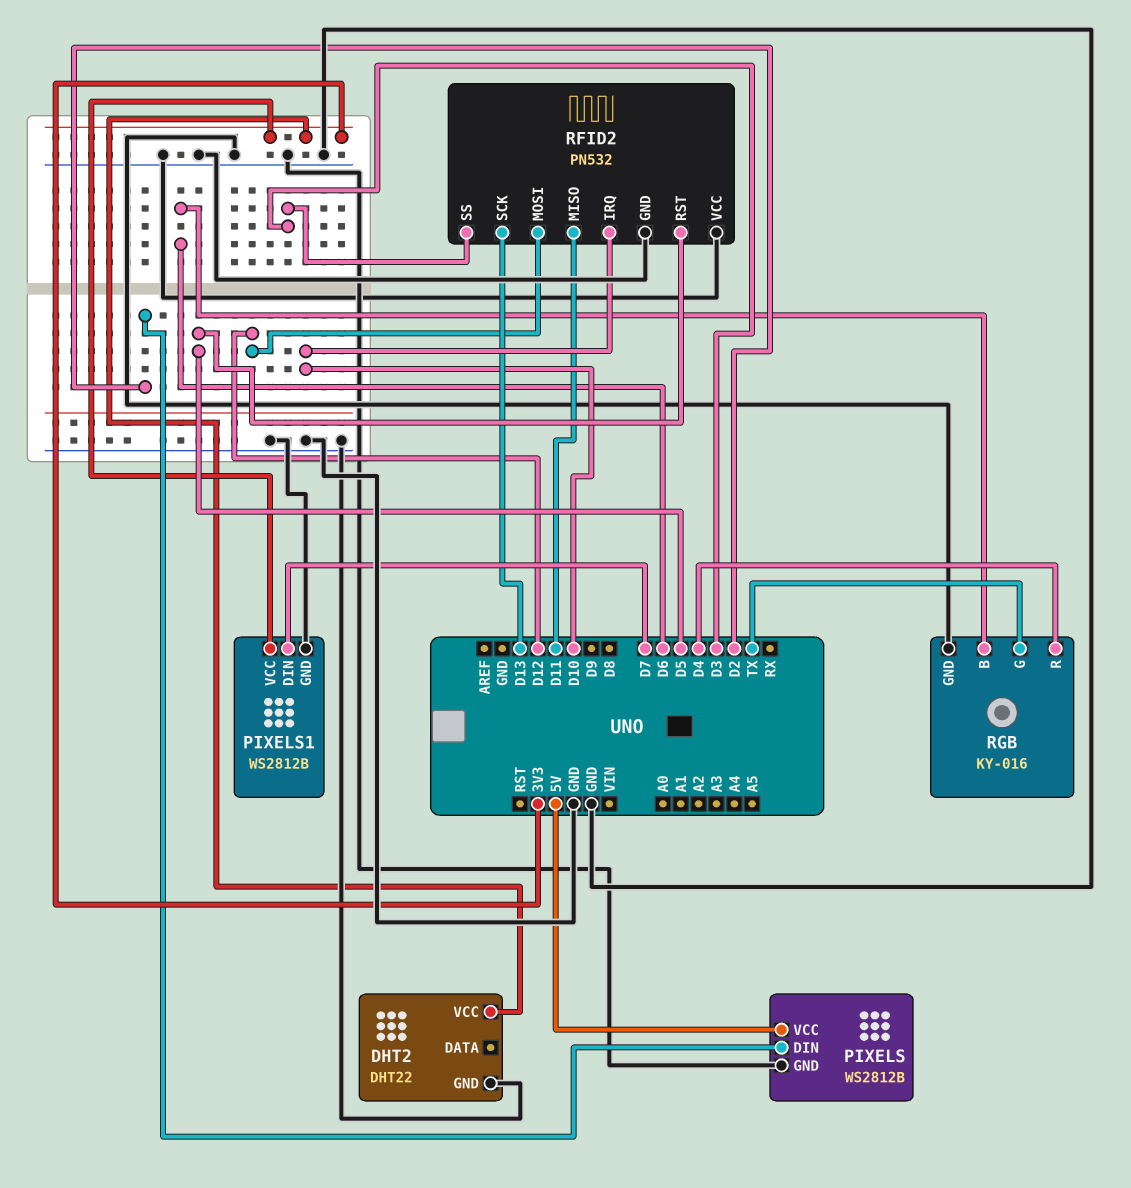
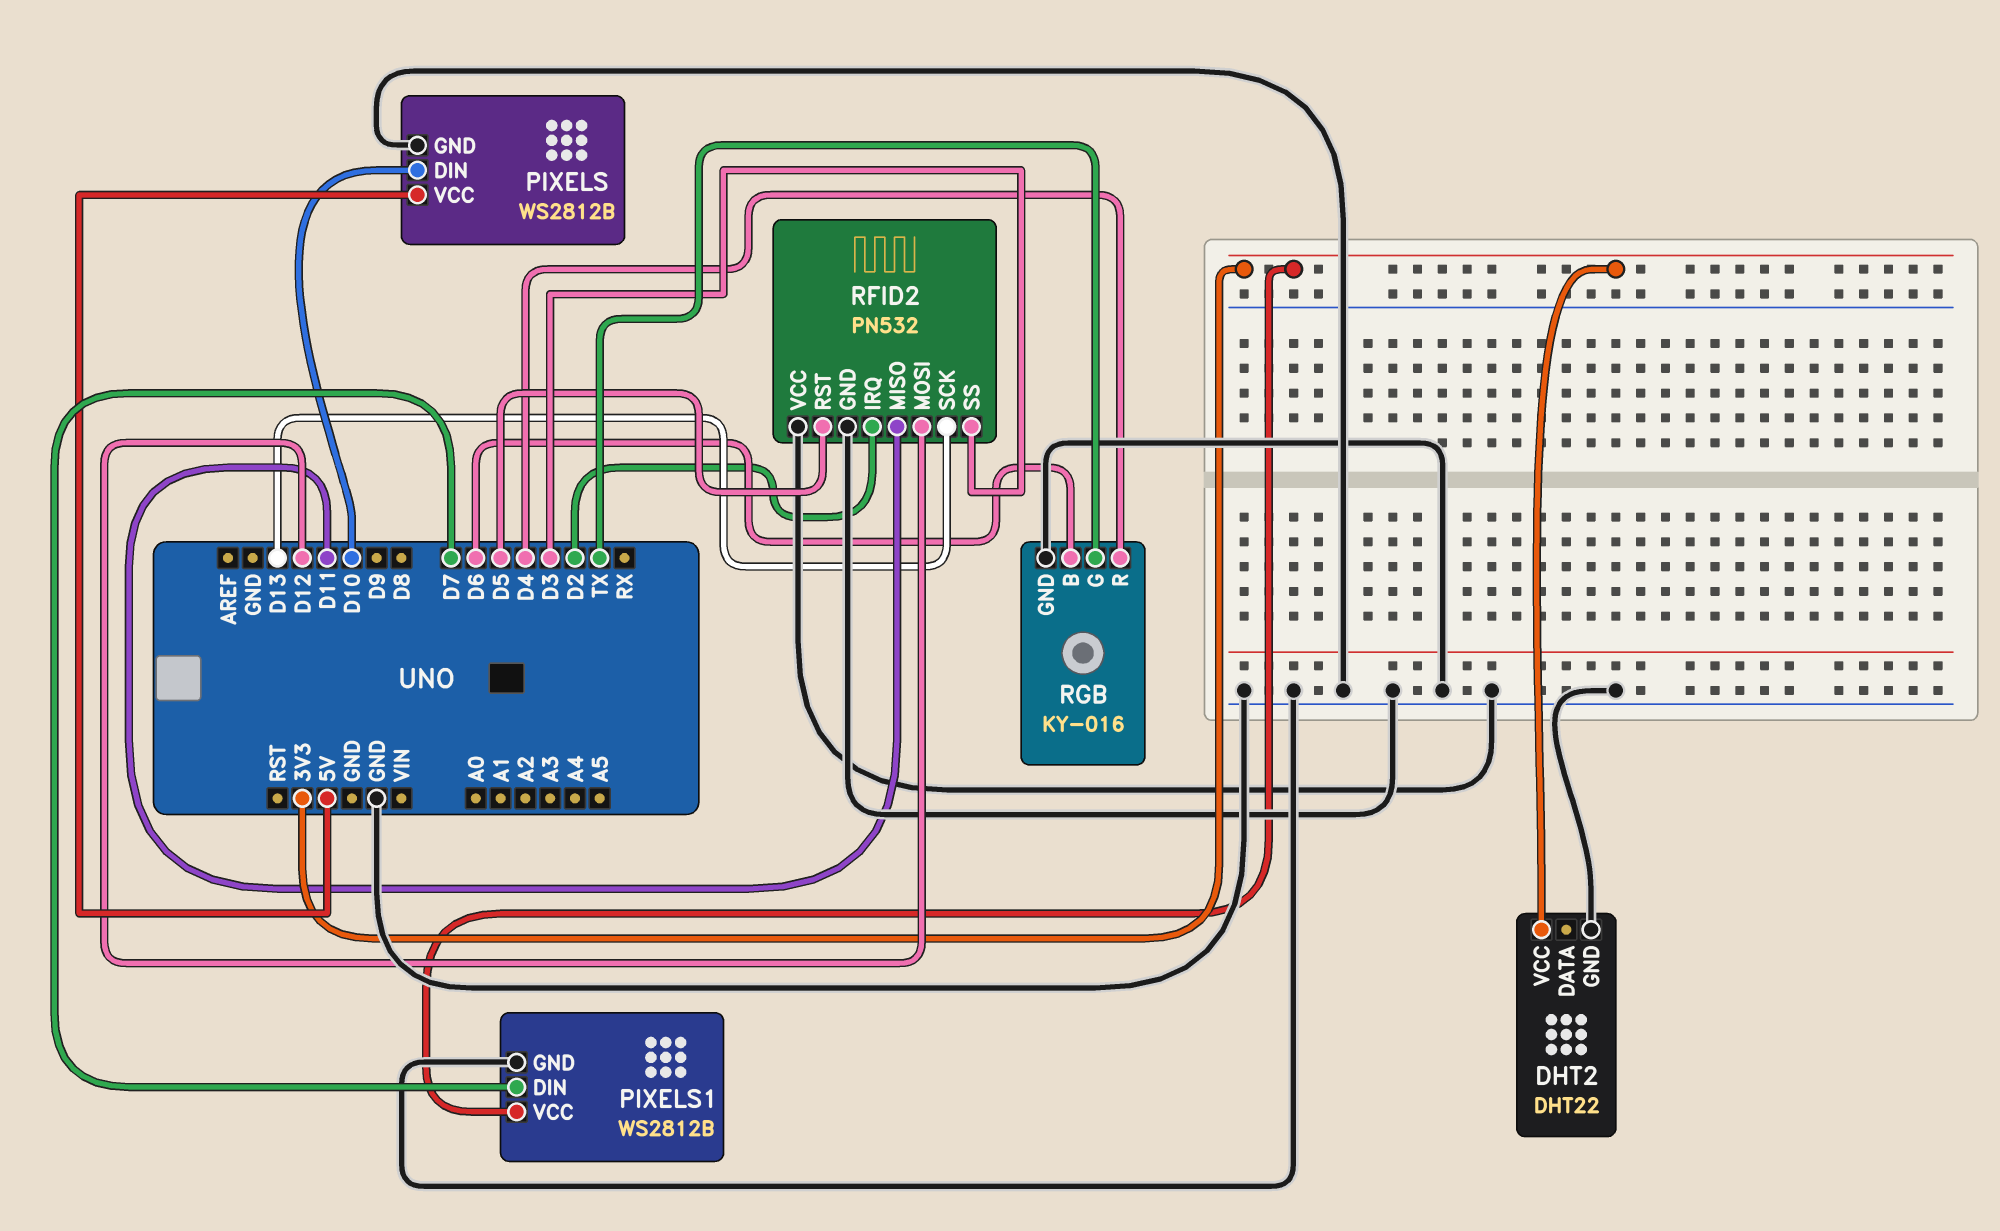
PIXELS pin DIN: D2 -> D10
RFID2 pin IRQ: D10 -> D2

